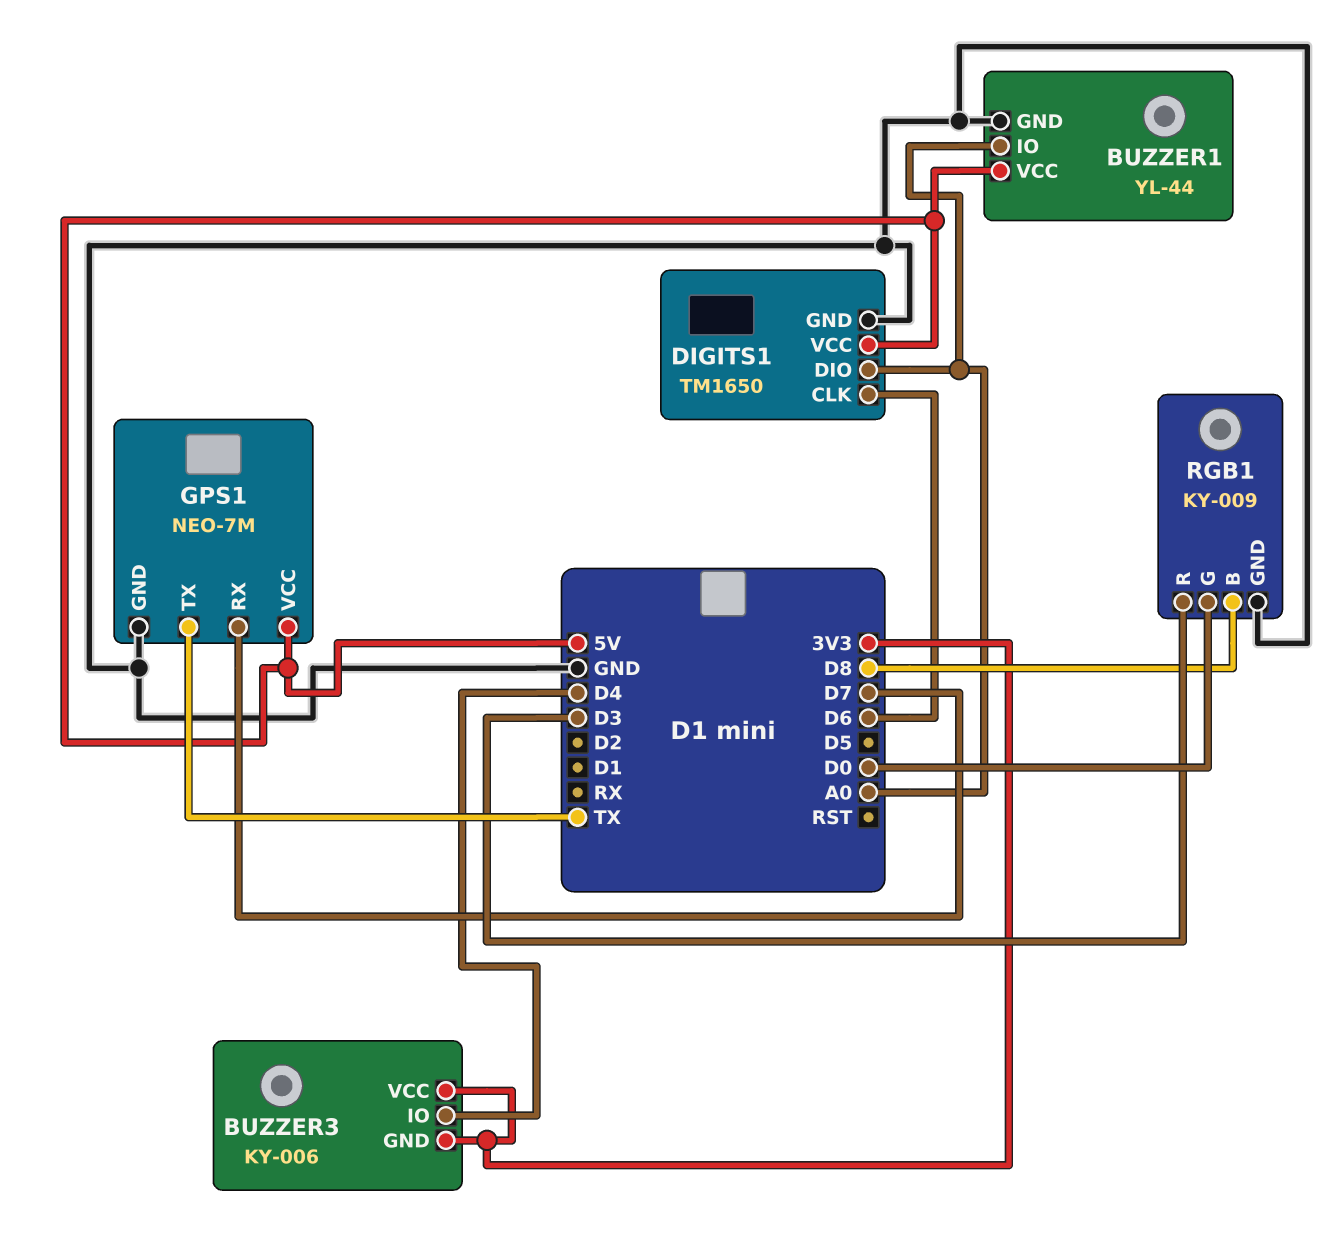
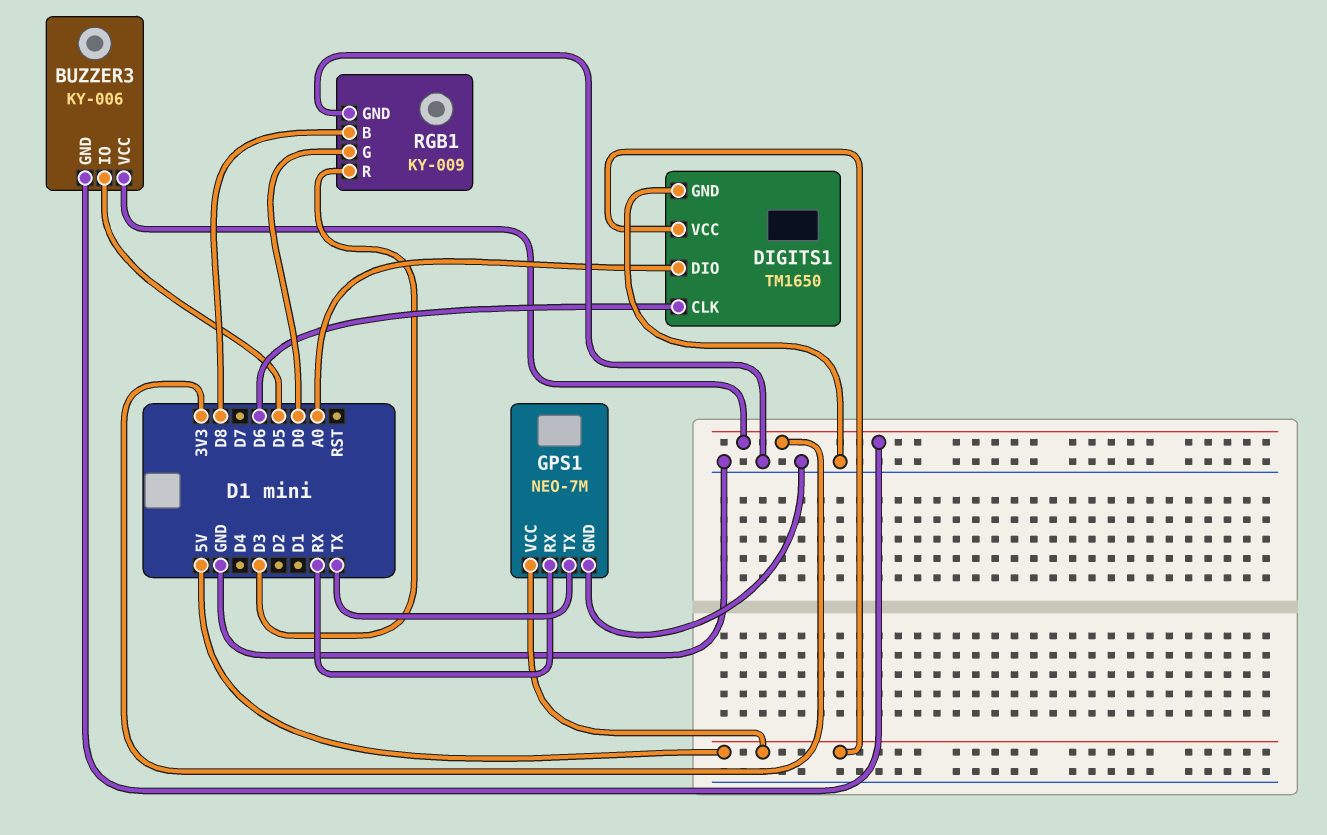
BUZZER1: YL-44 -> none
BUZZER1 pin GND: GND -> none
BUZZER1 pin IO: A0 -> none
BUZZER1 pin VCC: 5V -> none
BUZZER3 pin IO: D4 -> D5
GPS1 pin RX: D7 -> RX

